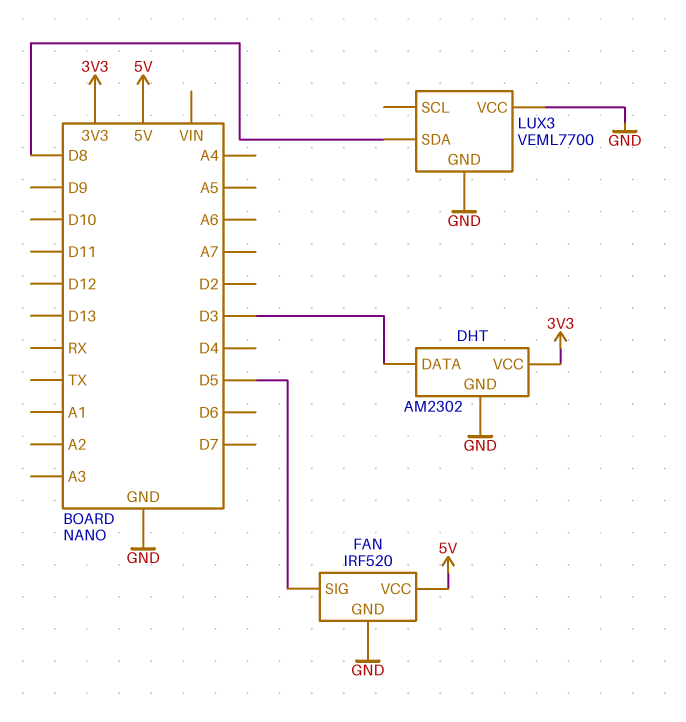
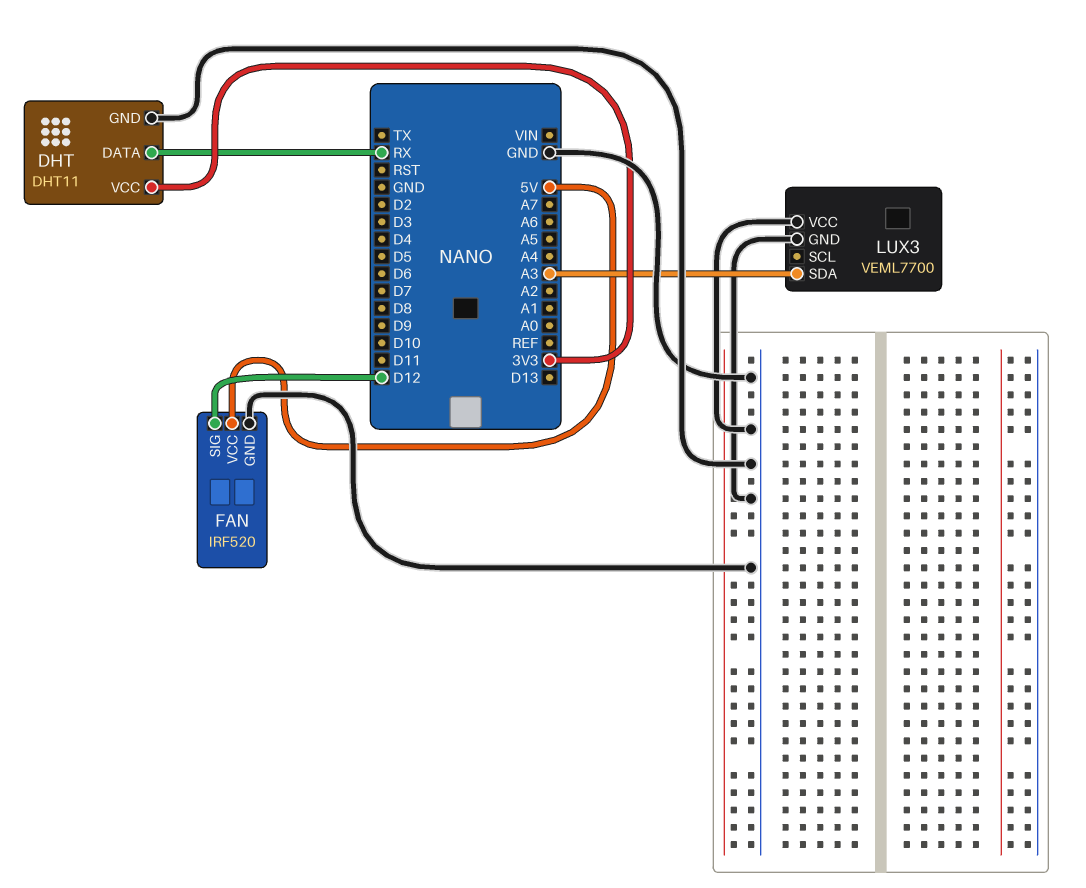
DHT: AM2302 -> DHT11
DHT pin DATA: D3 -> RX
FAN pin SIG: D5 -> D12
LUX3 pin SDA: D8 -> A3

